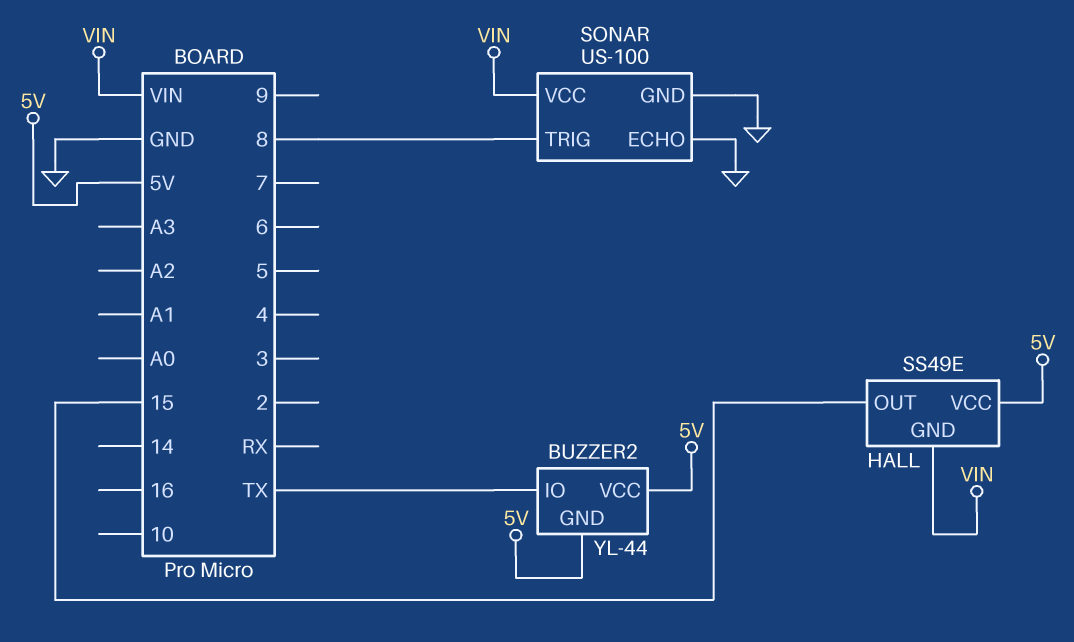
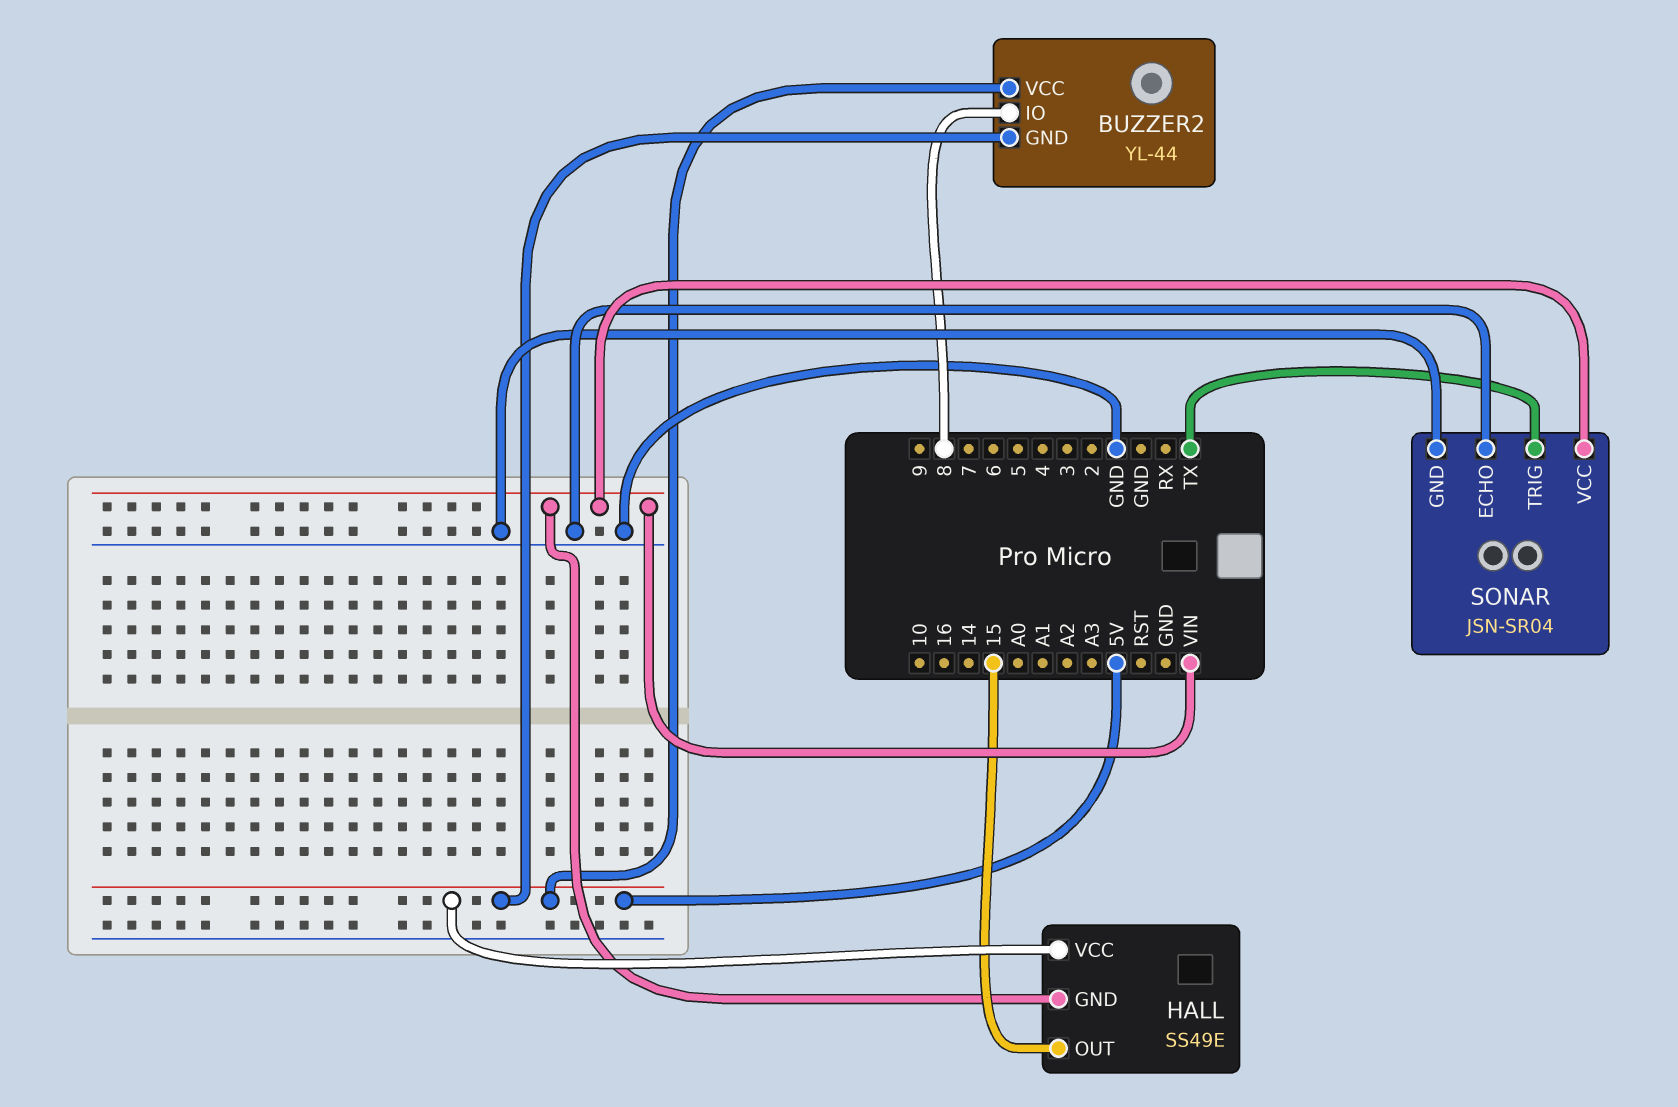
BUZZER2 pin IO: TX -> 8
SONAR: US-100 -> JSN-SR04
SONAR pin TRIG: 8 -> TX

